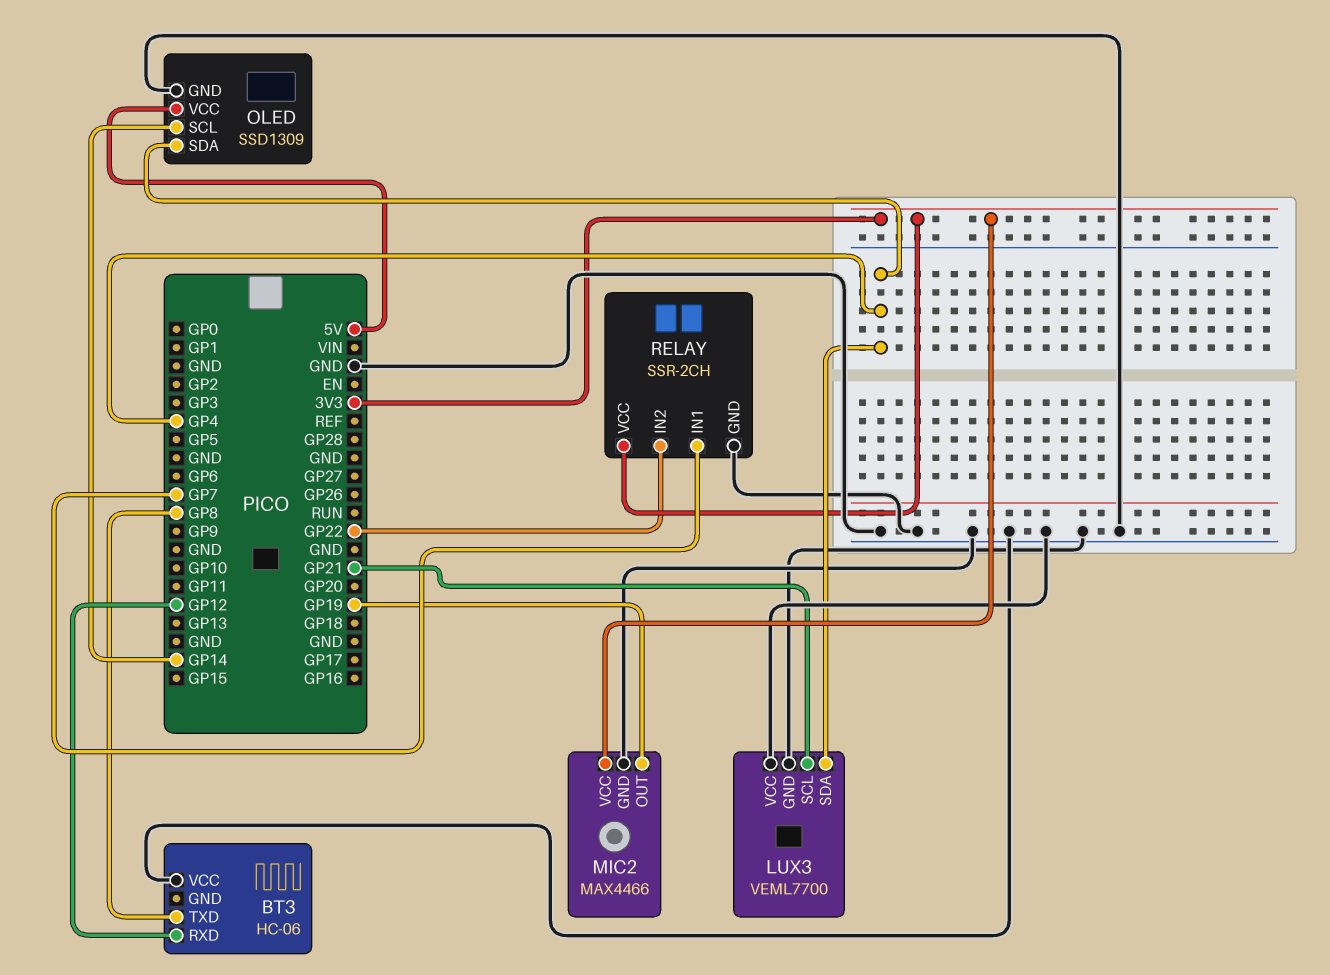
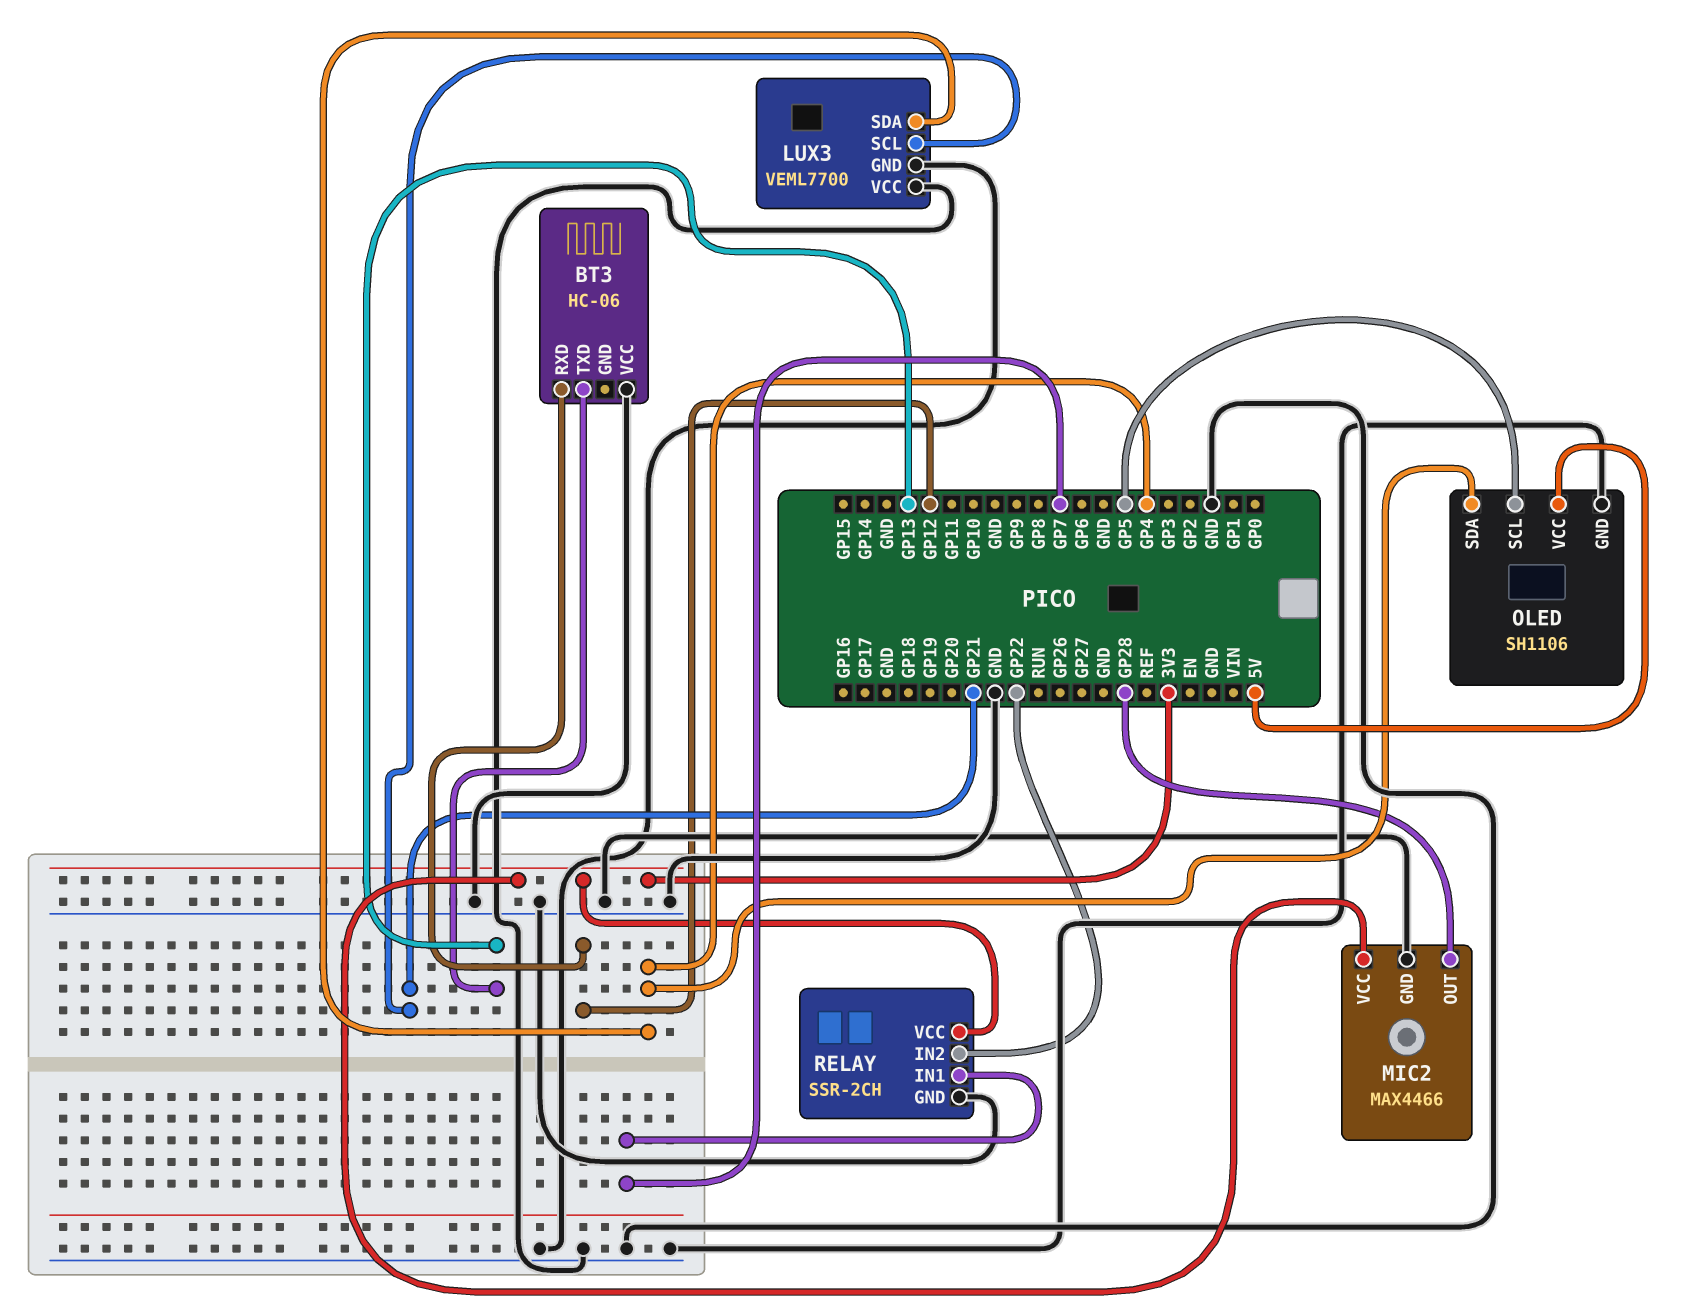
BT3 pin TXD: GP8 -> GP13
MIC2 pin OUT: GP19 -> GP28
OLED: SSD1309 -> SH1106
OLED pin SCL: GP14 -> GP5

